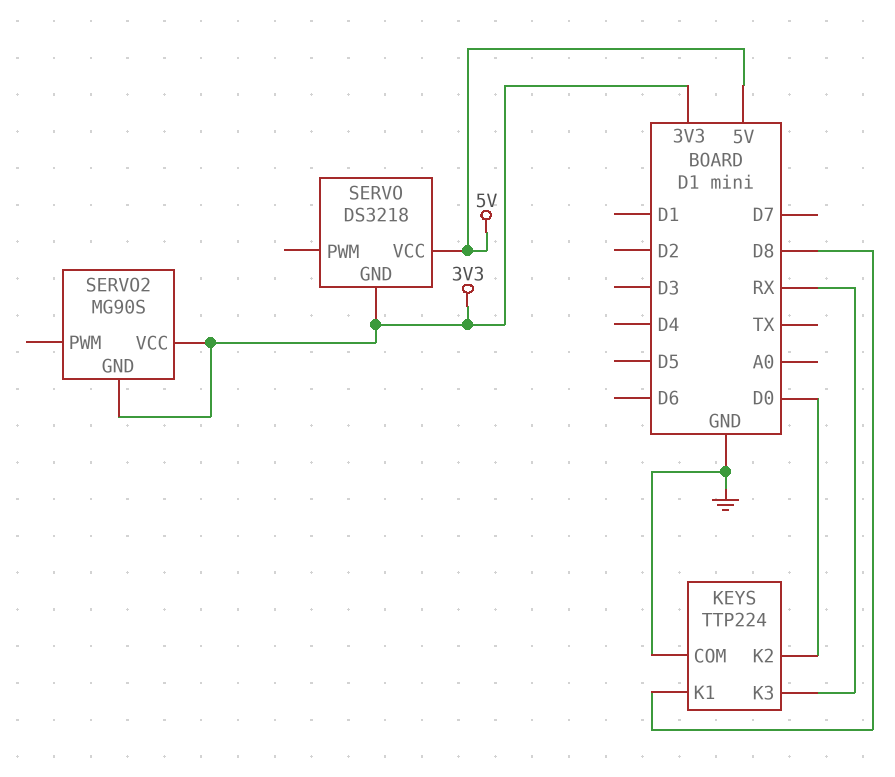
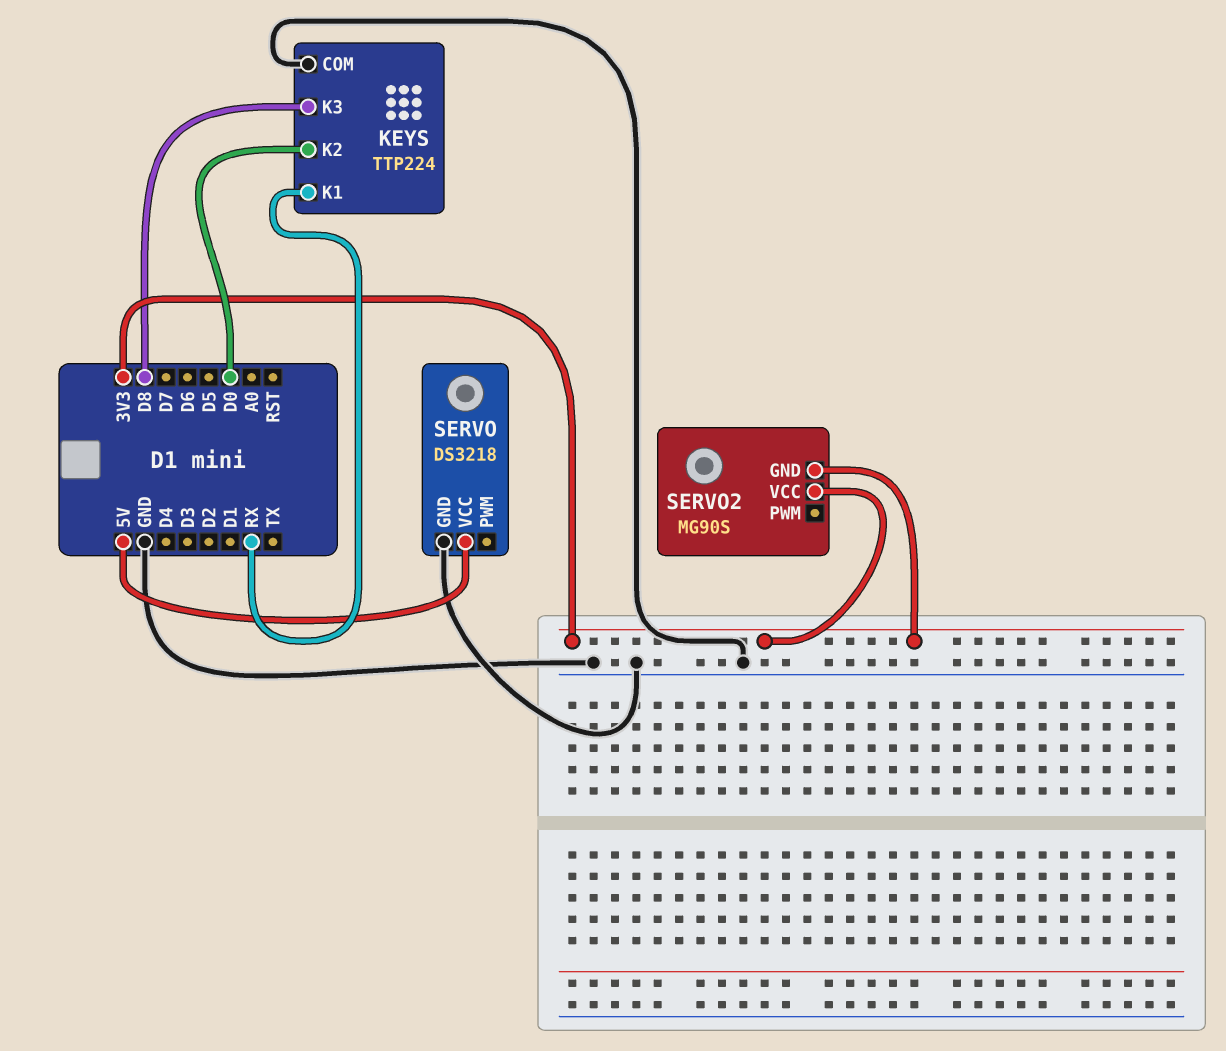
KEYS pin K1: D8 -> RX
KEYS pin K3: RX -> D8
SERVO pin GND: 3V3 -> GND

